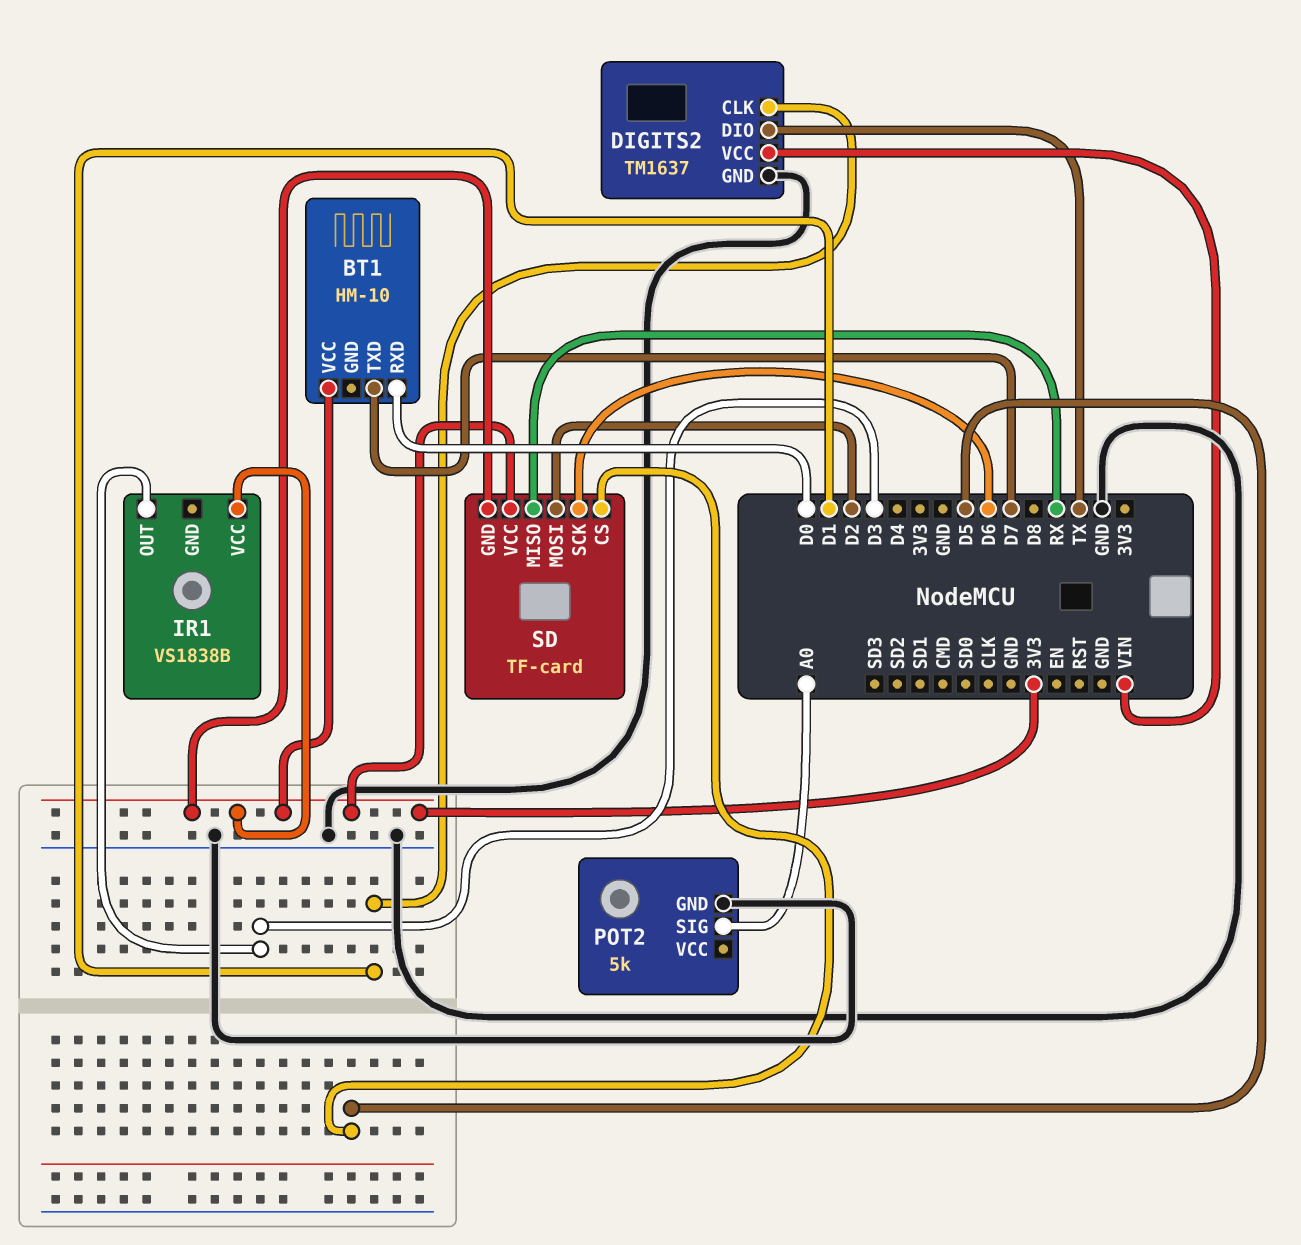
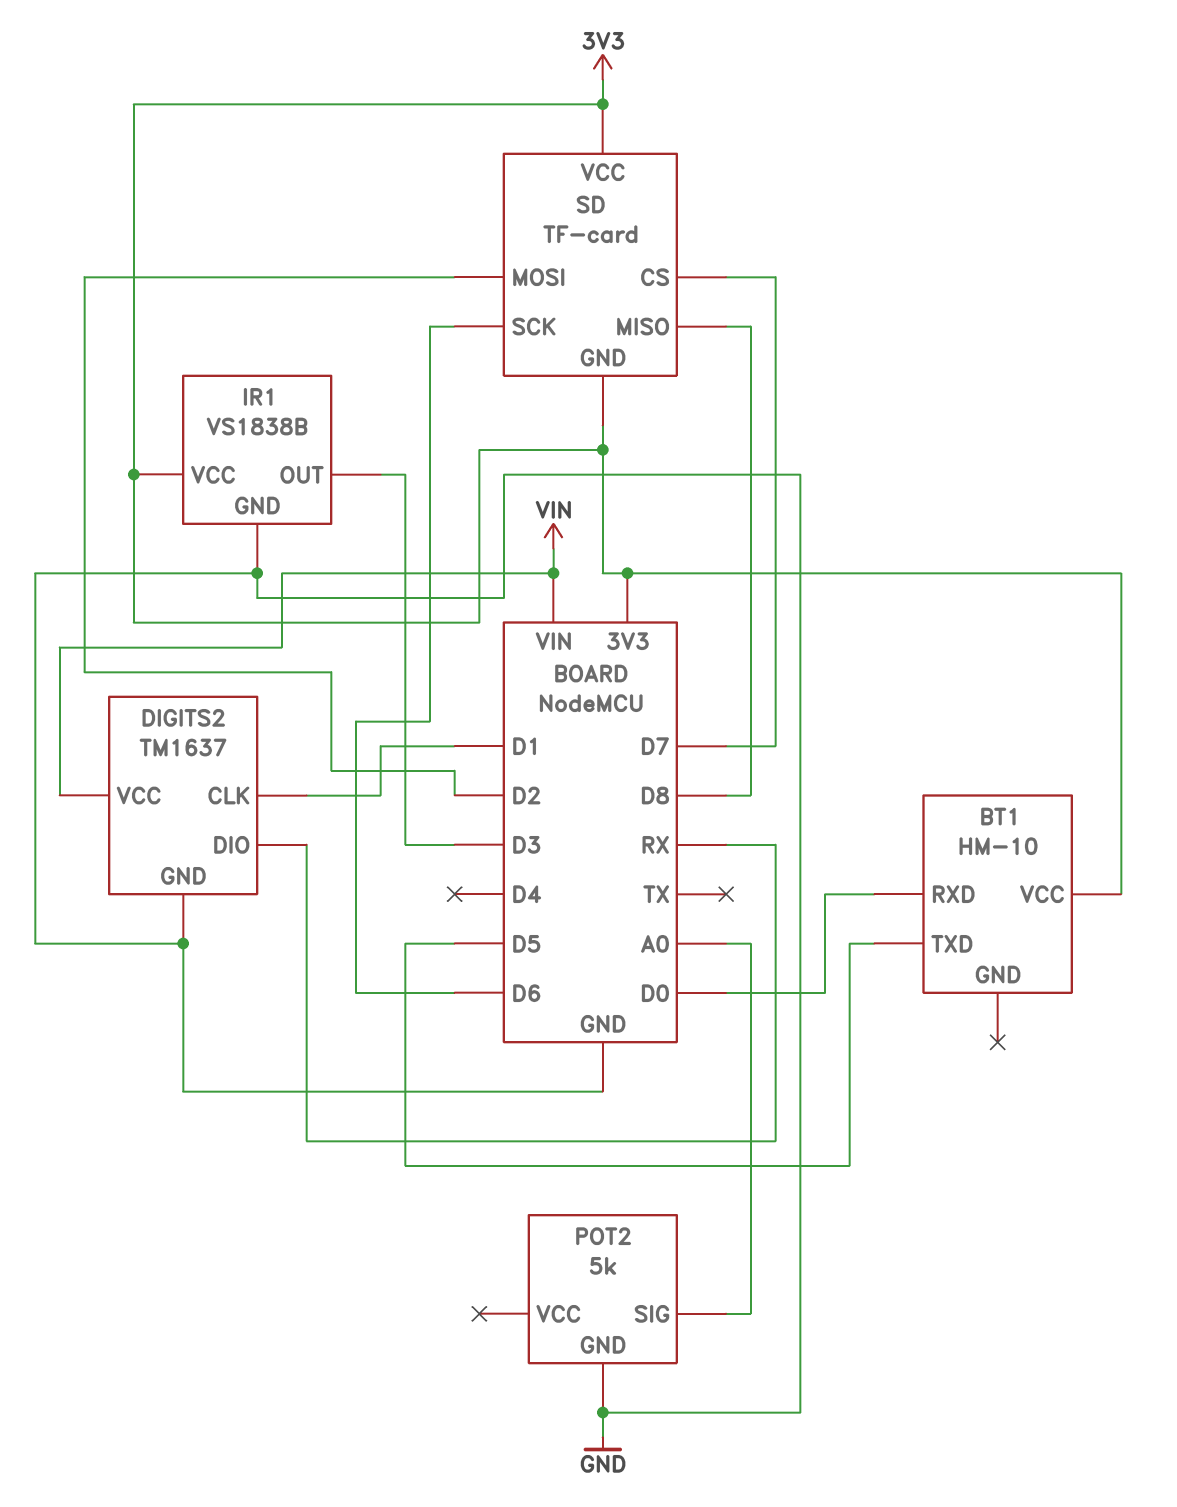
BT1 pin TXD: D7 -> D5
DIGITS2 pin DIO: TX -> RX
IR1 pin GND: none -> GND
SD pin CS: D5 -> D7
SD pin MISO: RX -> D8

